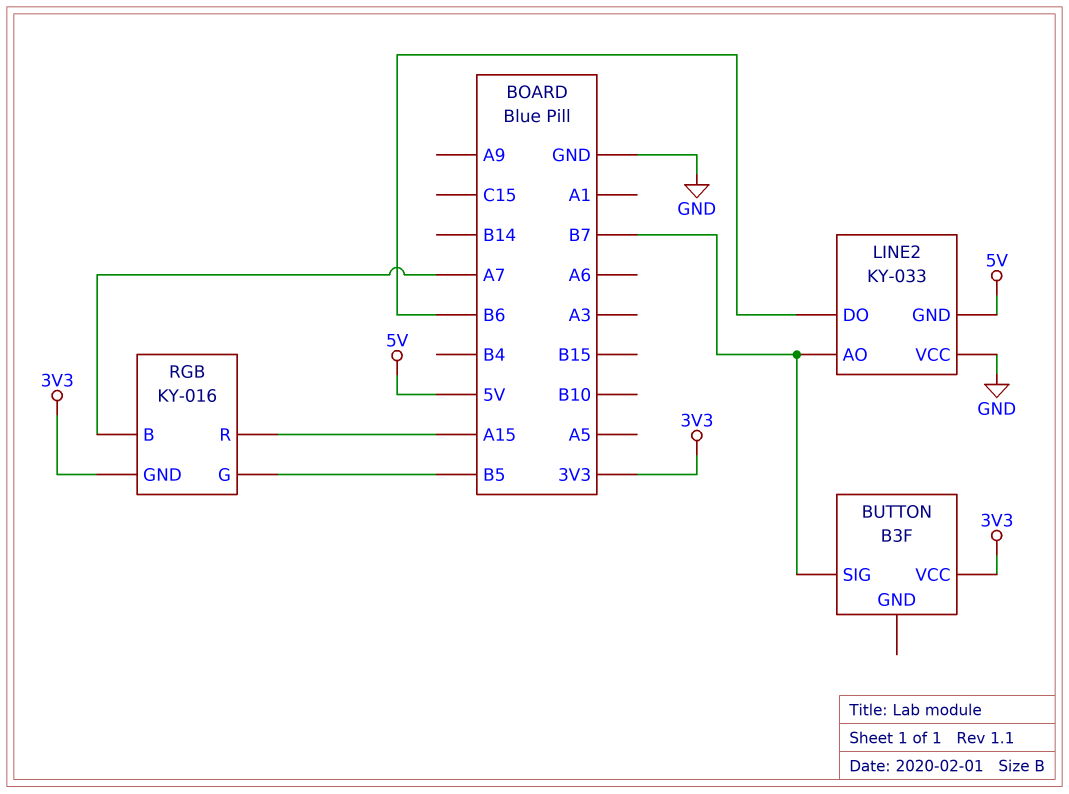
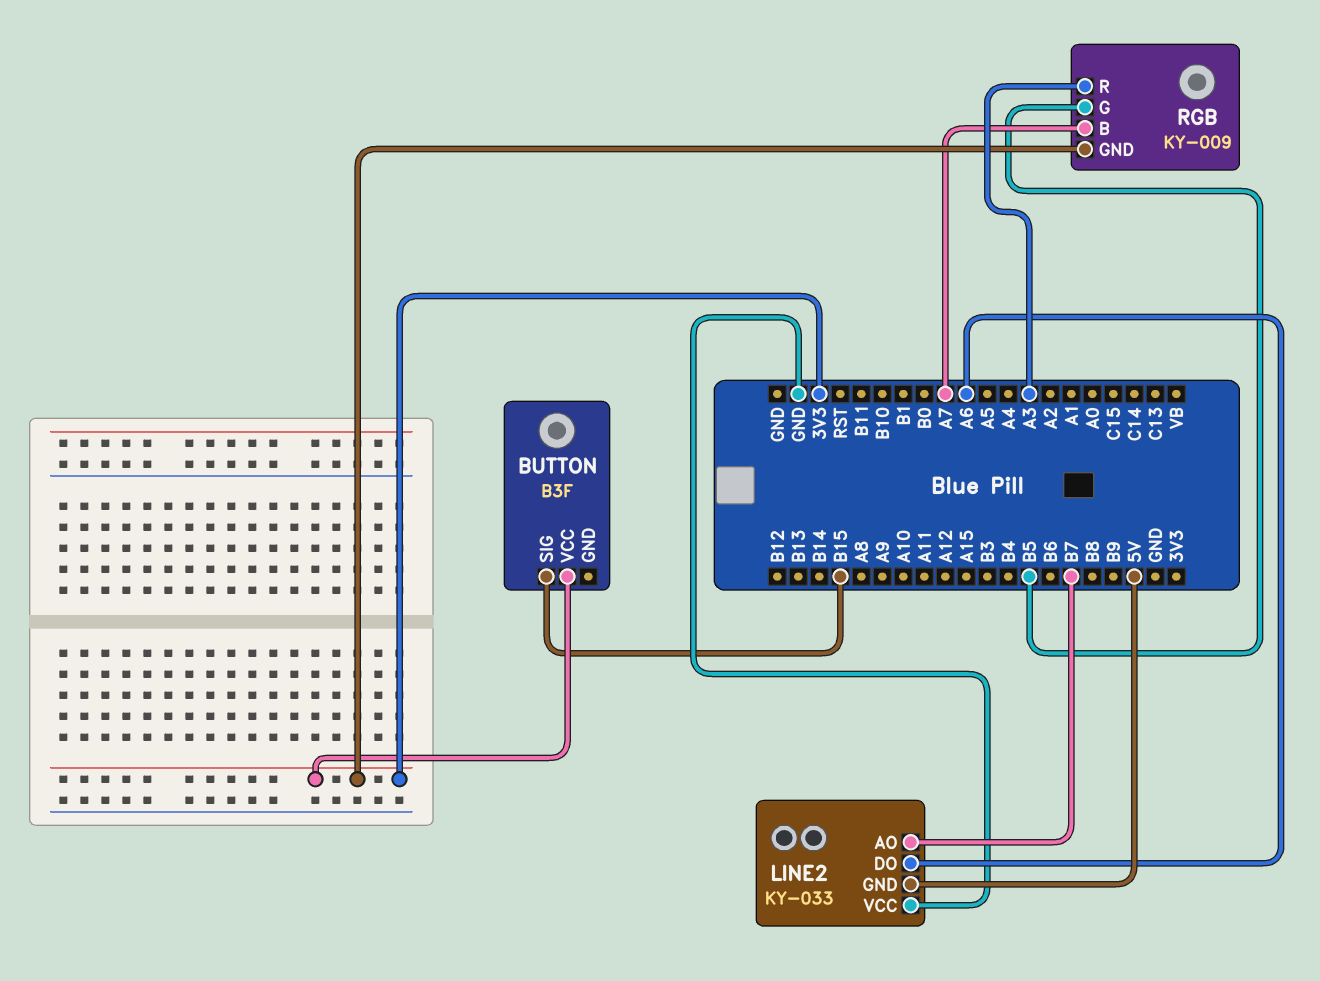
BUTTON pin SIG: B7 -> B15
LINE2 pin DO: B6 -> A6
RGB: KY-016 -> KY-009
RGB pin R: A15 -> A3

